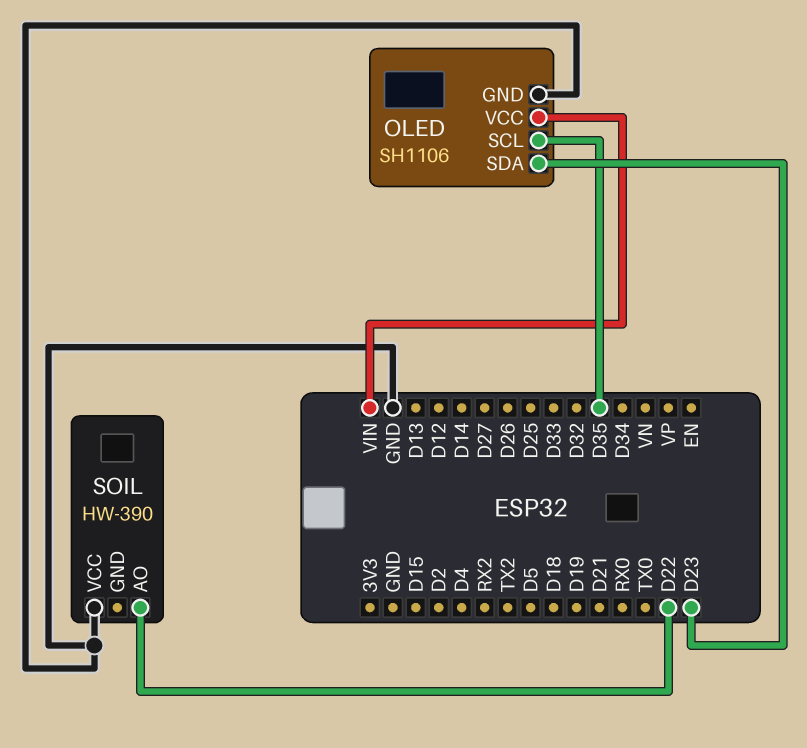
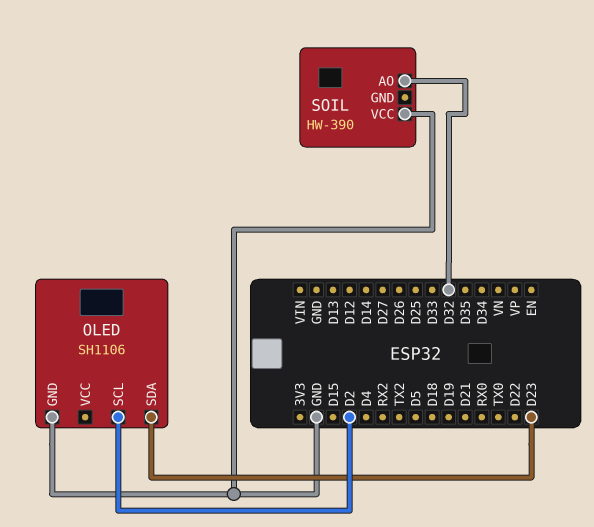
OLED pin SCL: D35 -> D2
OLED pin VCC: VIN -> none
SOIL pin AO: D22 -> D32

